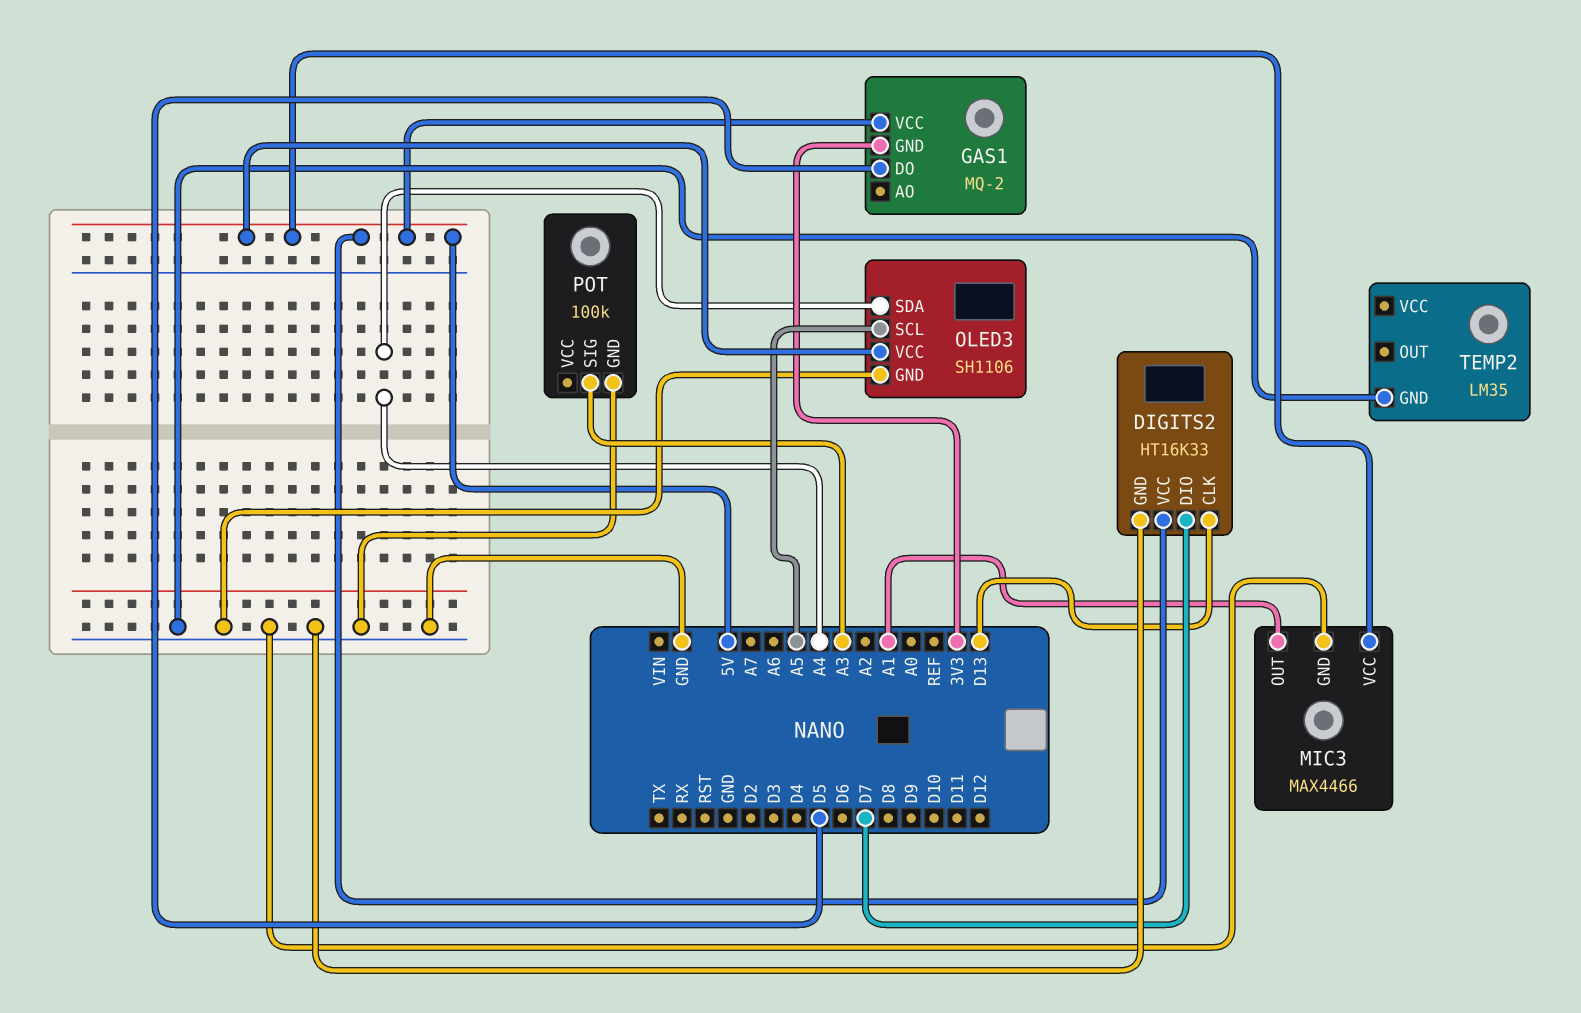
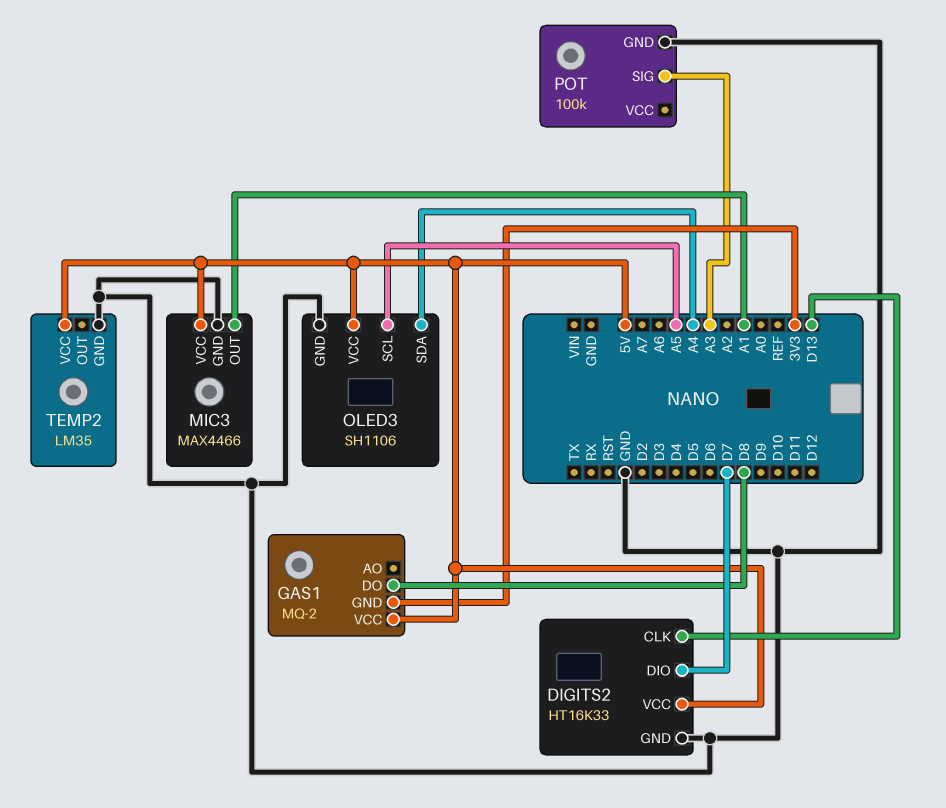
GAS1 pin DO: D5 -> D8
TEMP2 pin VCC: none -> 5V

